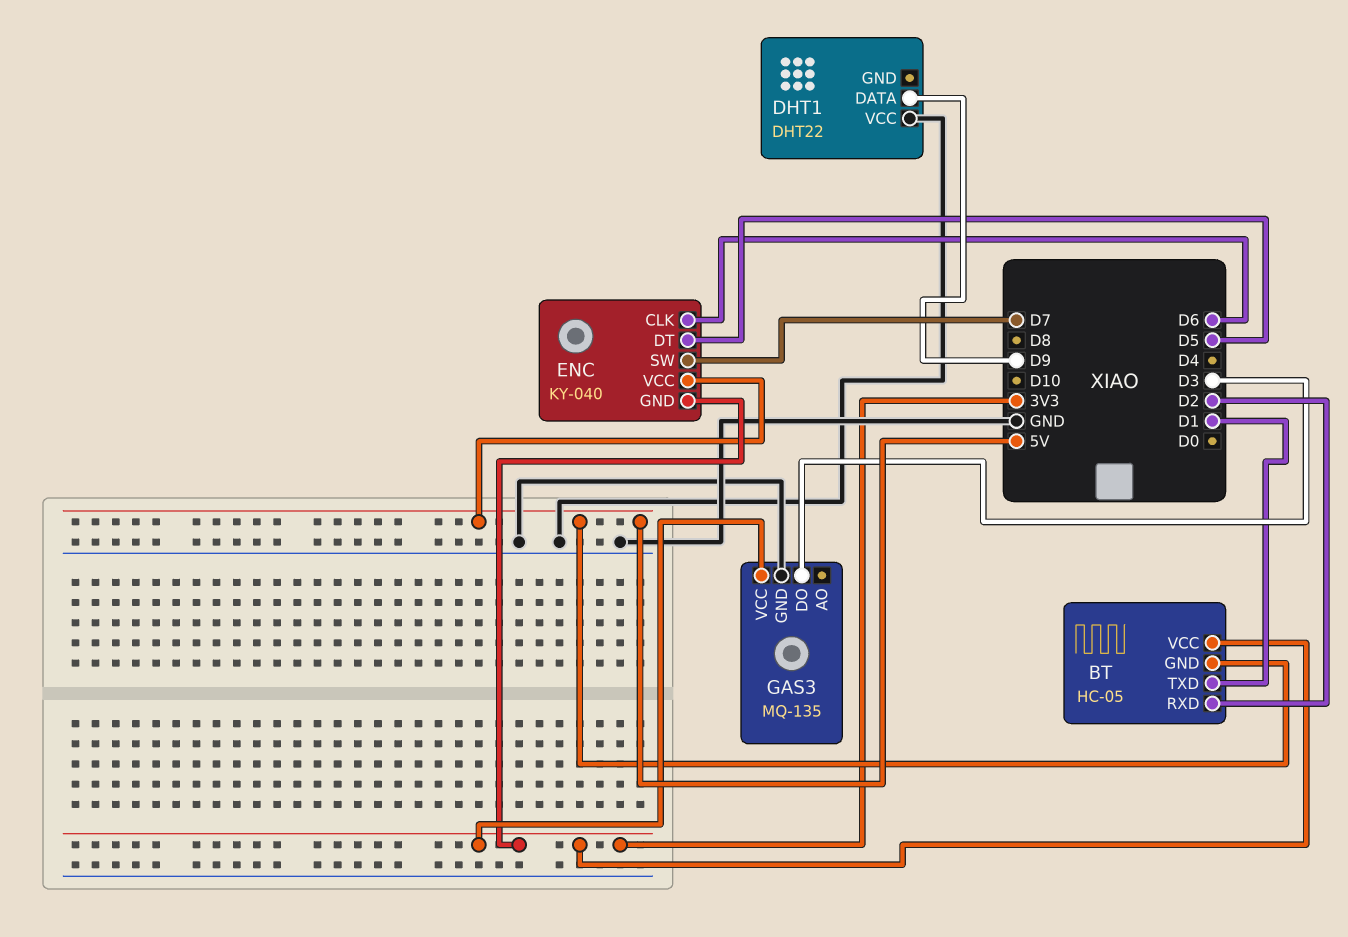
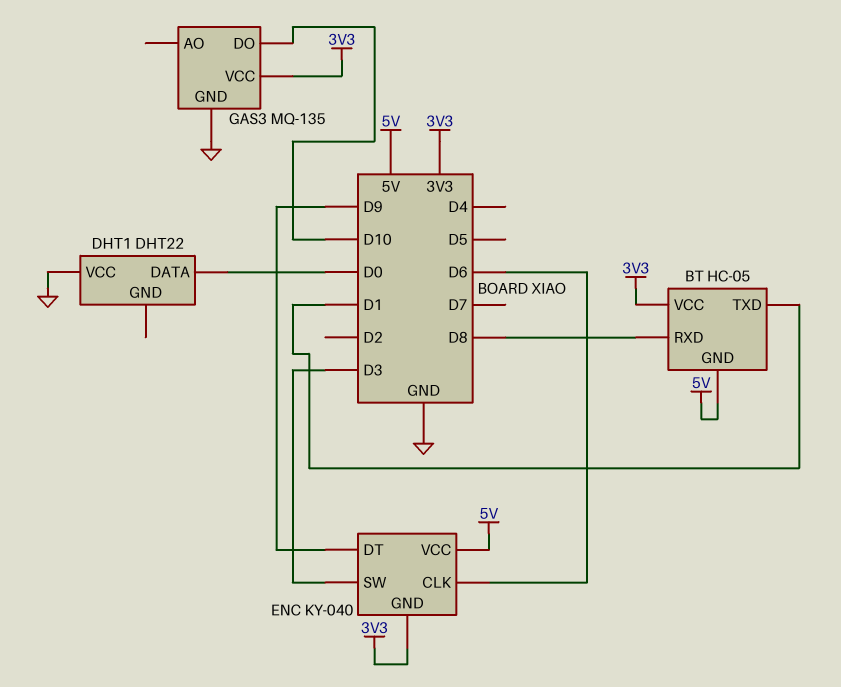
BT pin RXD: D2 -> D8
DHT1 pin DATA: D9 -> D0
ENC pin DT: D5 -> D9
ENC pin SW: D7 -> D3
GAS3 pin DO: D3 -> D10

